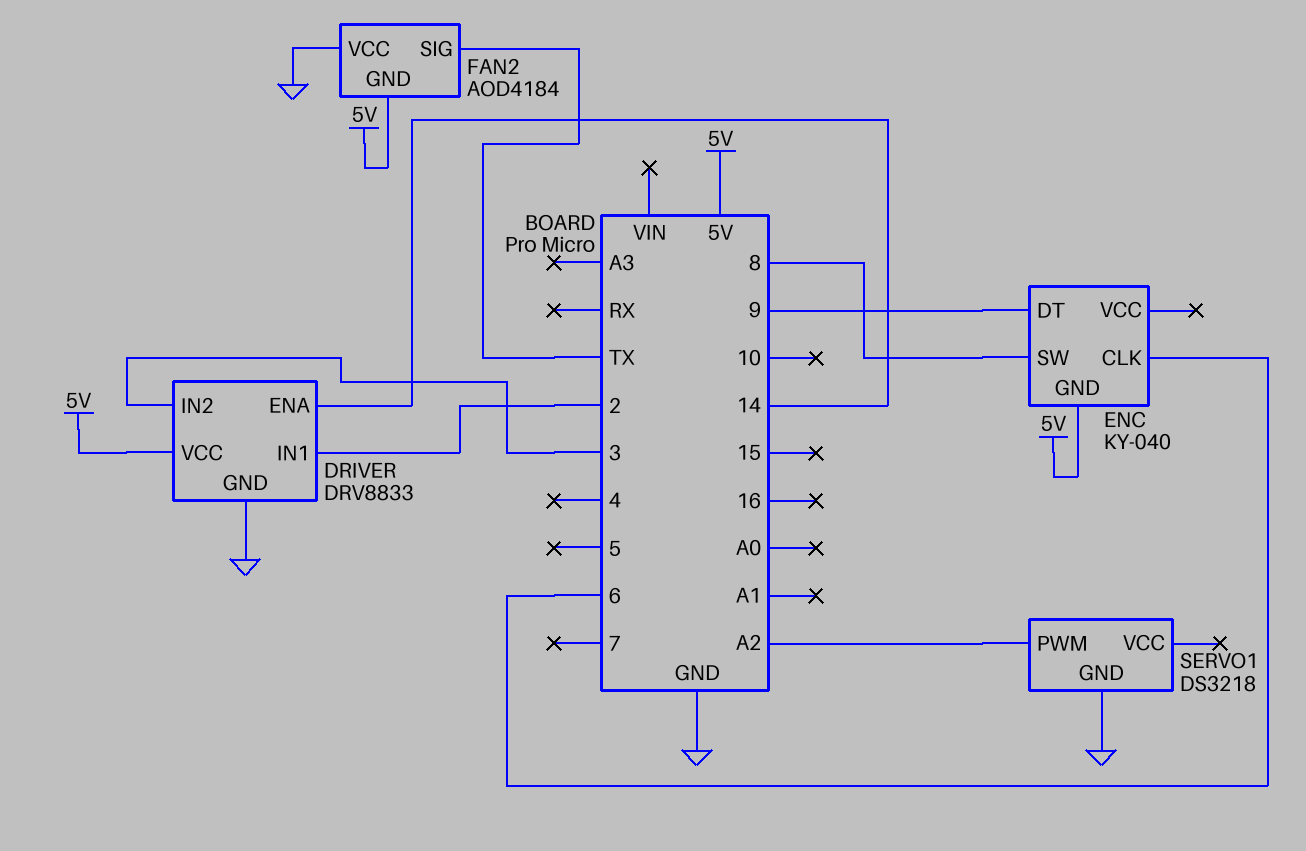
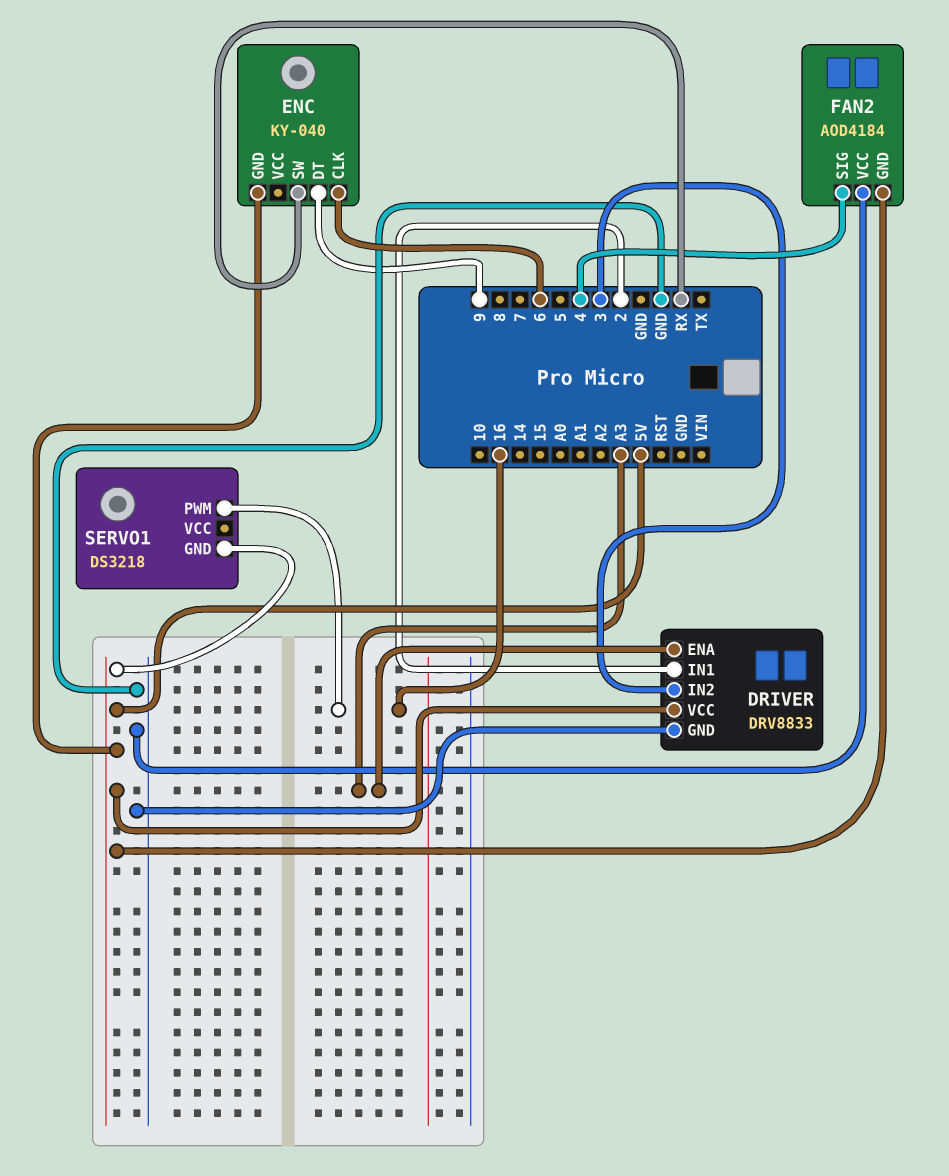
DRIVER pin ENA: 14 -> A3
ENC pin SW: 8 -> RX
FAN2 pin SIG: TX -> 4
SERVO1 pin GND: GND -> 5V
SERVO1 pin PWM: A2 -> 16

